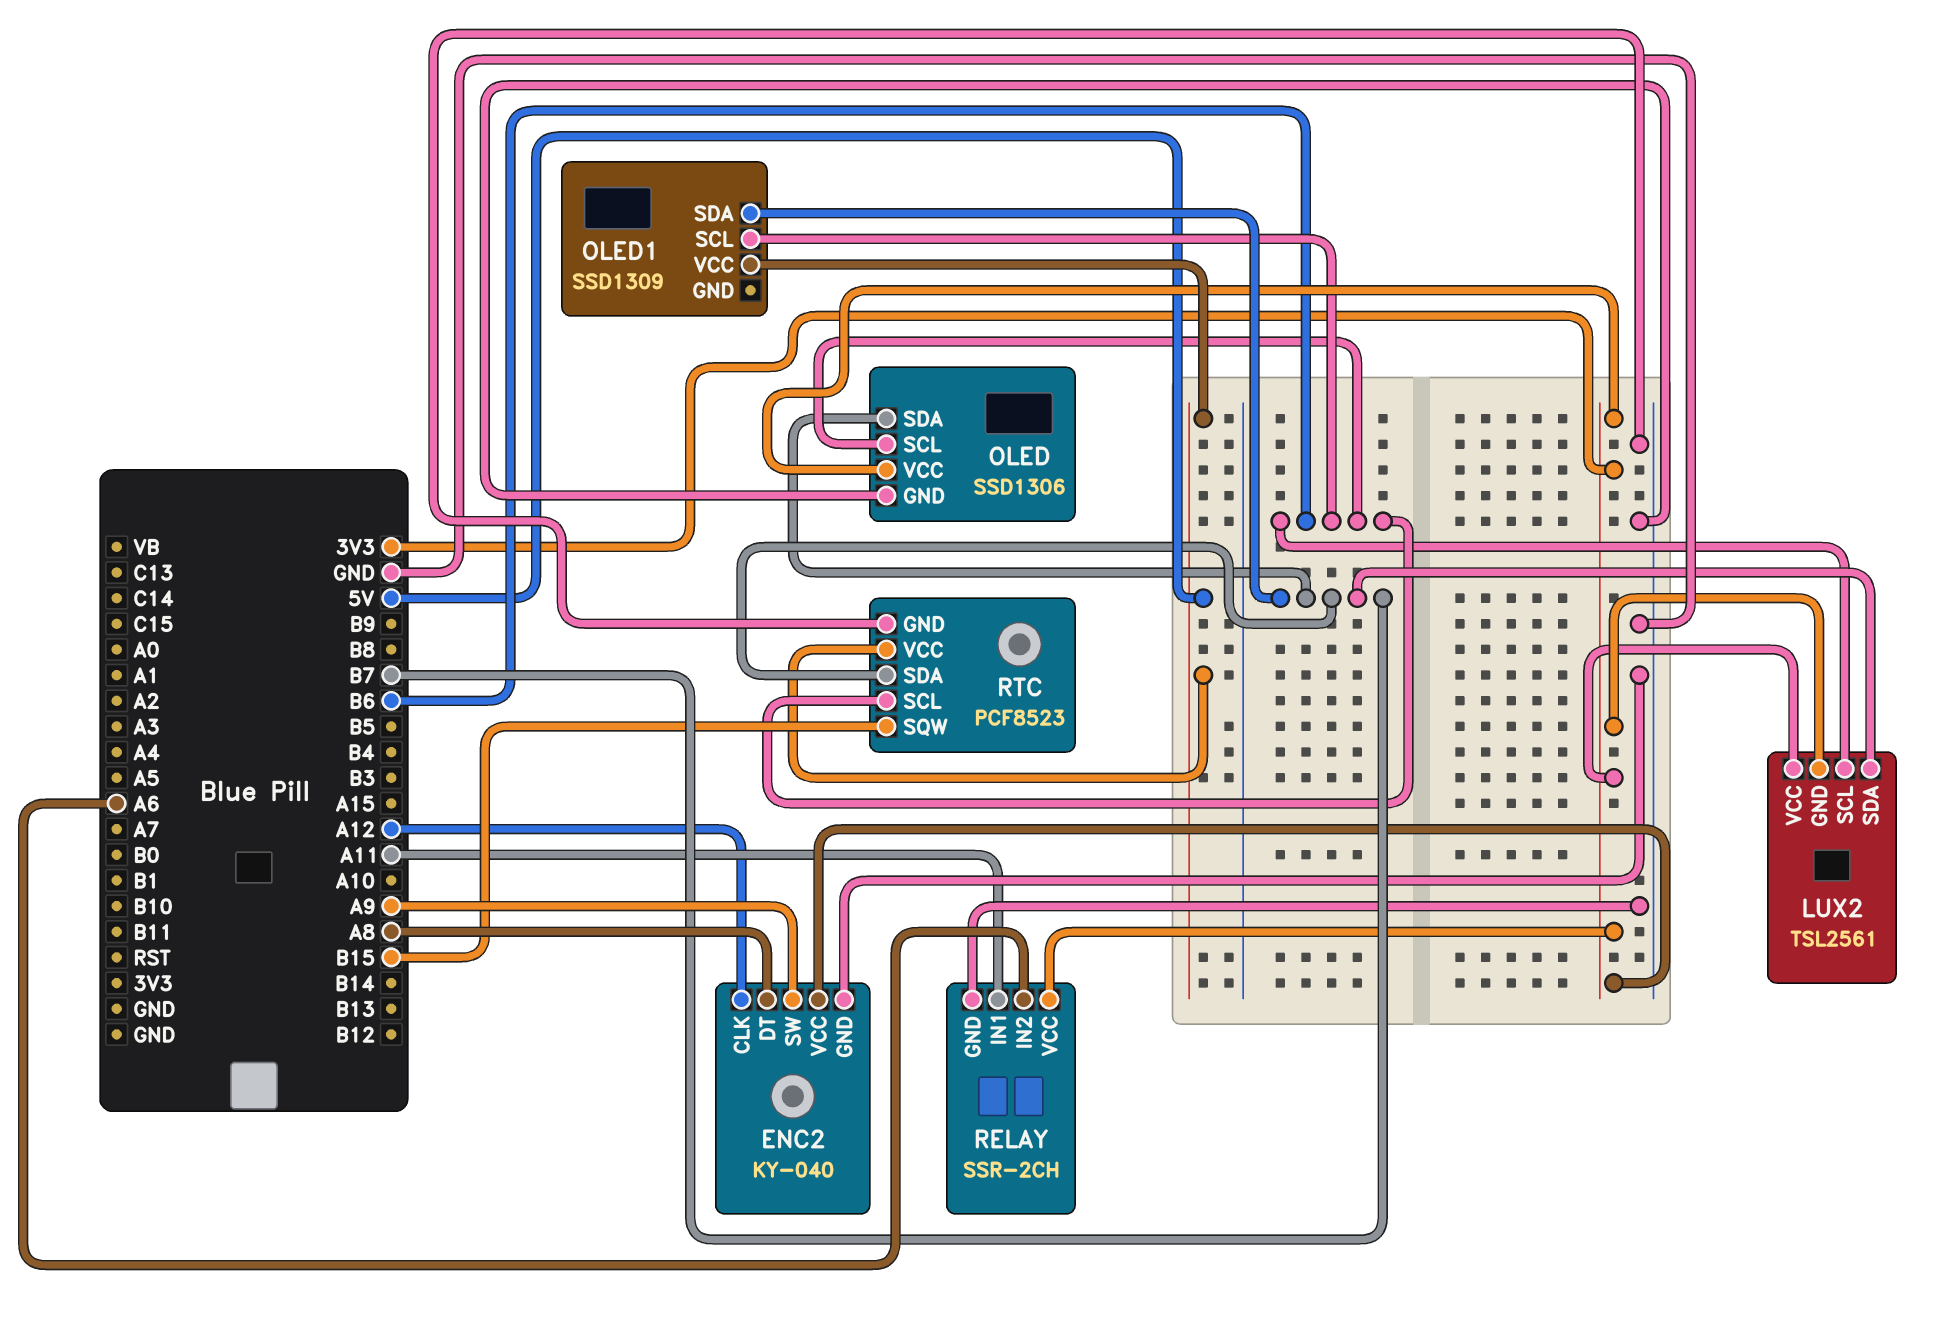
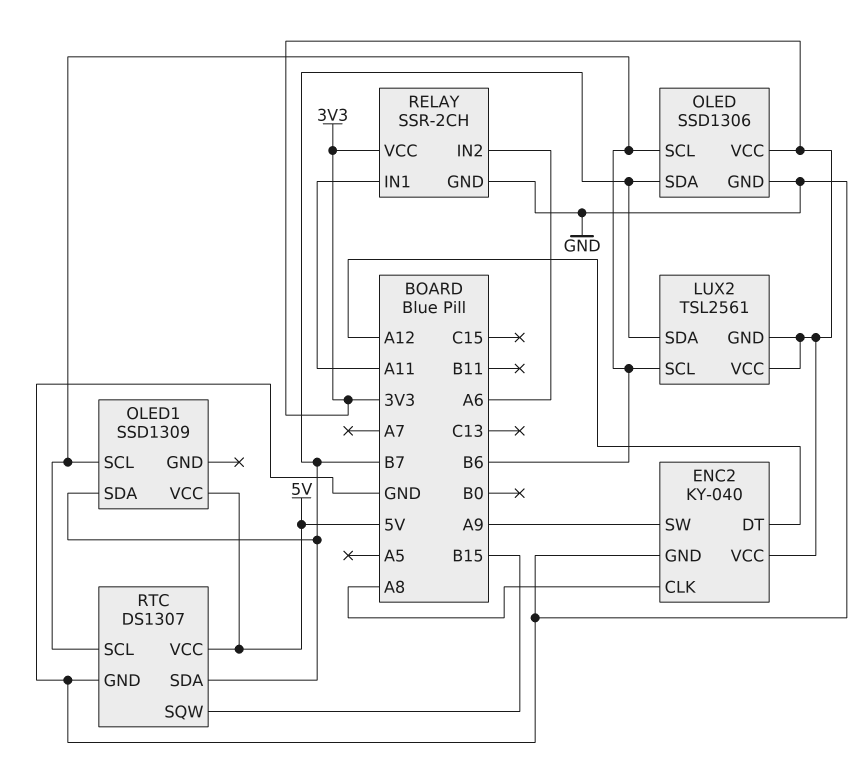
ENC2 pin CLK: A12 -> A8
ENC2 pin DT: A8 -> A12
RTC: PCF8523 -> DS1307

